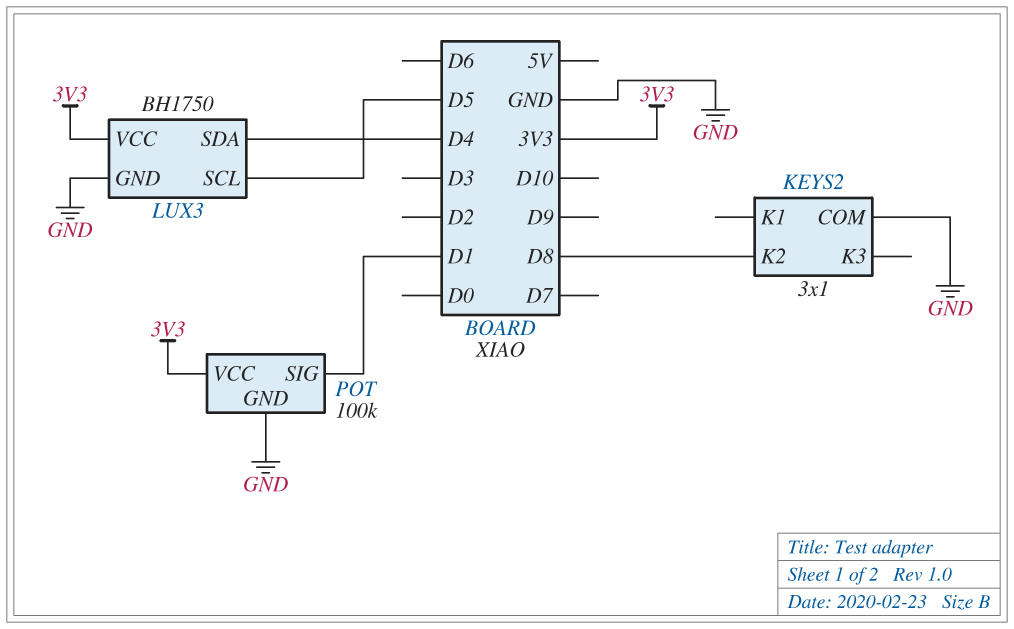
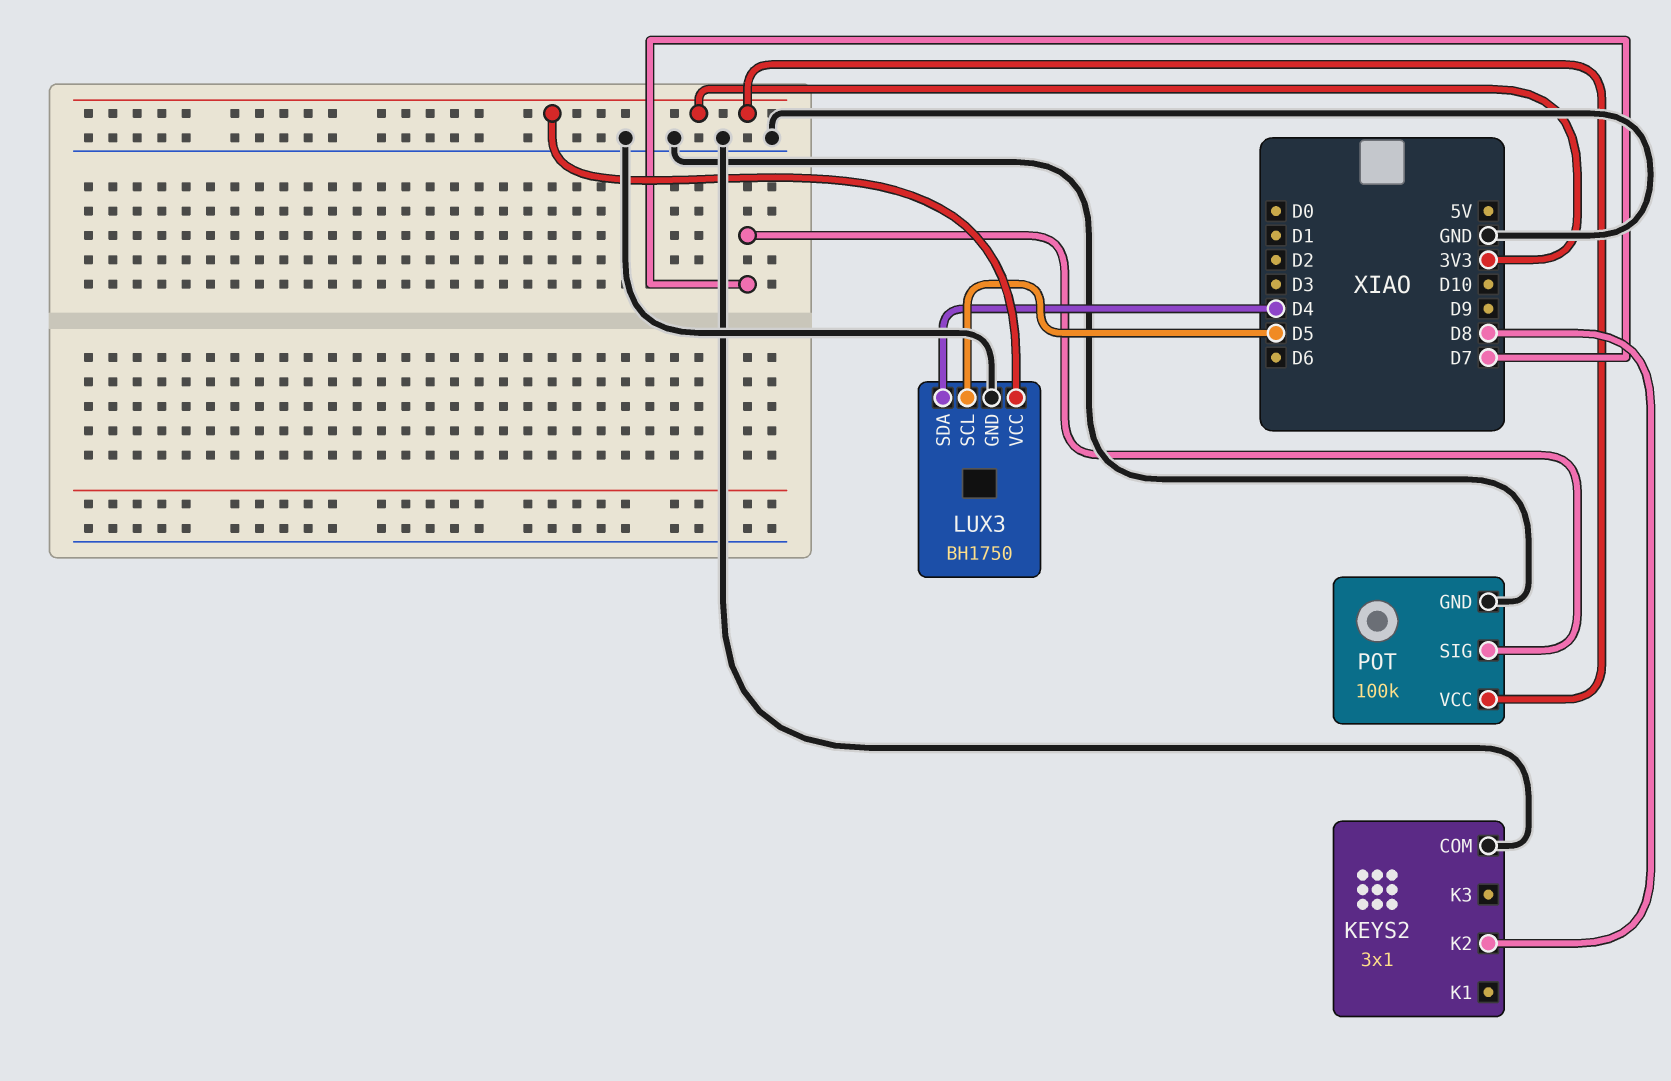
POT pin SIG: D1 -> D7

